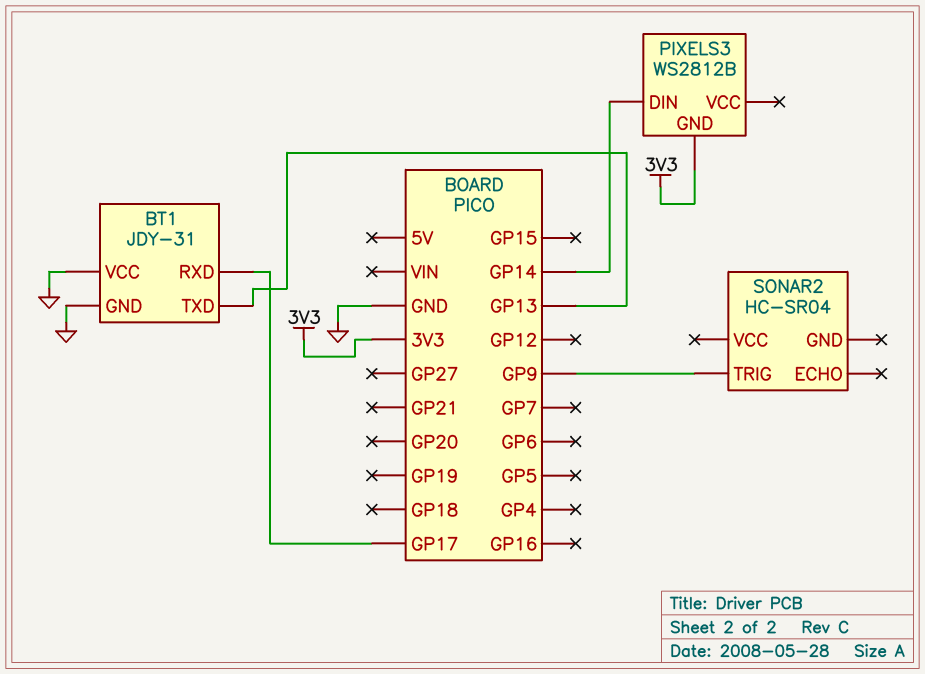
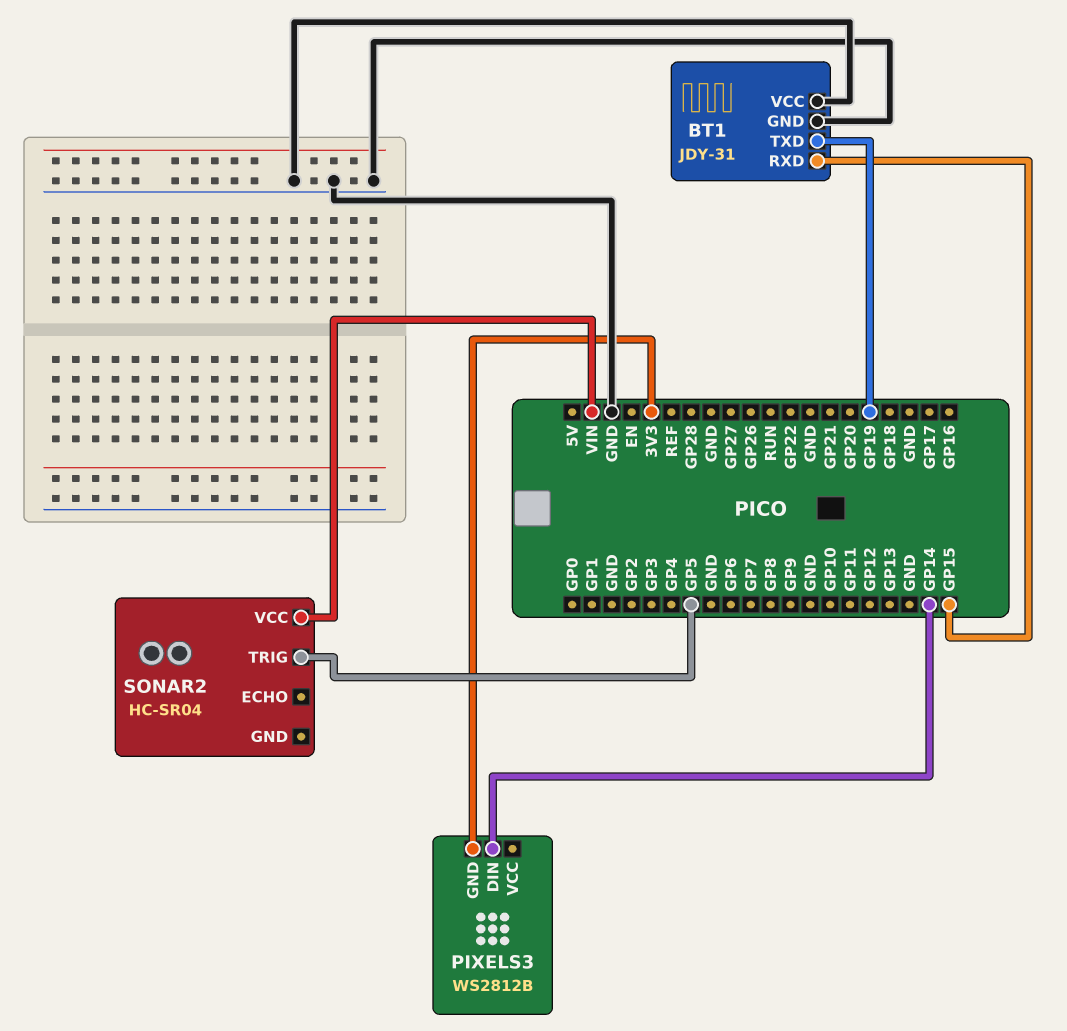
BT1 pin RXD: GP17 -> GP15
BT1 pin TXD: GP13 -> GP19
SONAR2 pin TRIG: GP9 -> GP5
SONAR2 pin VCC: none -> VIN

